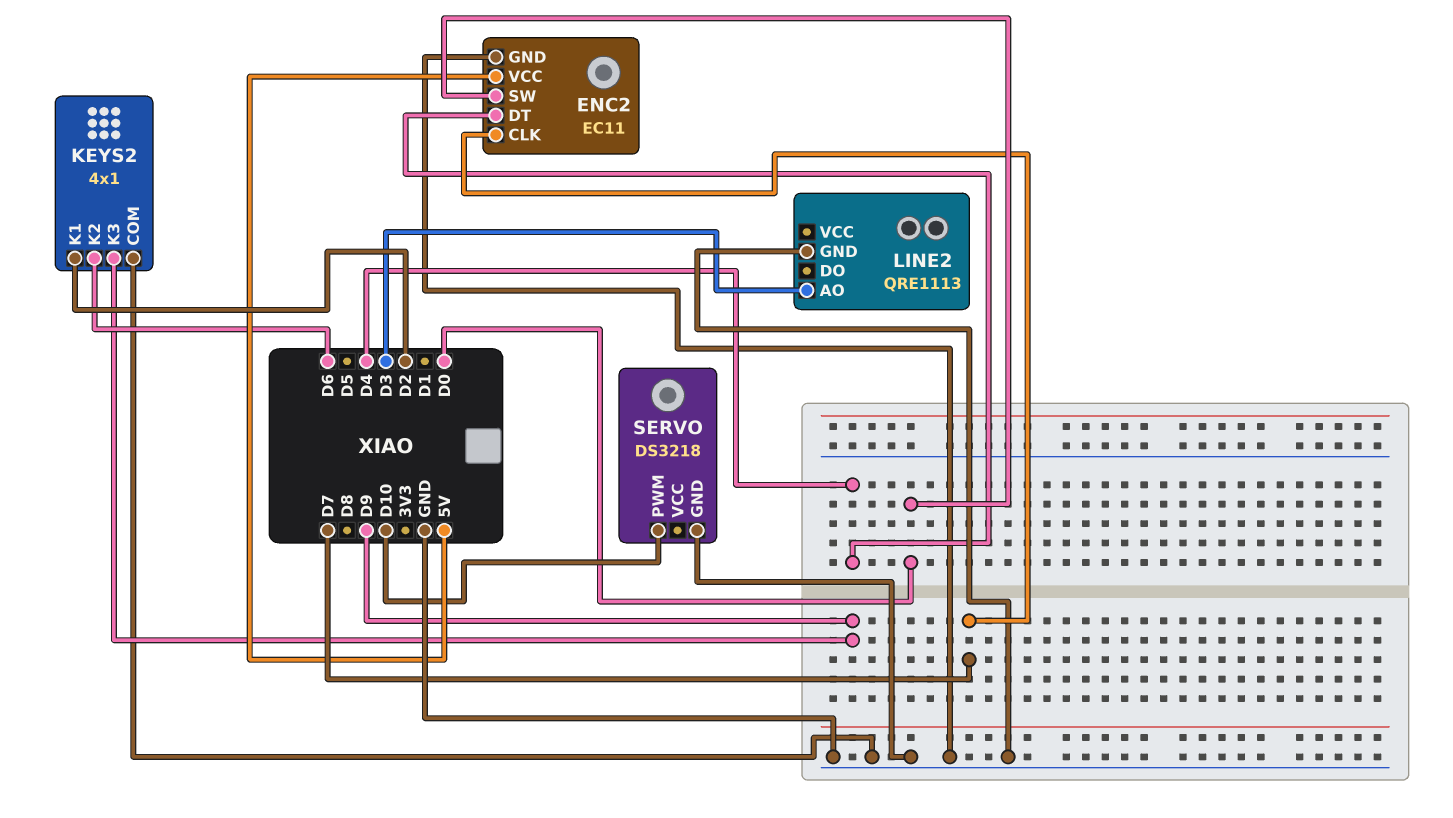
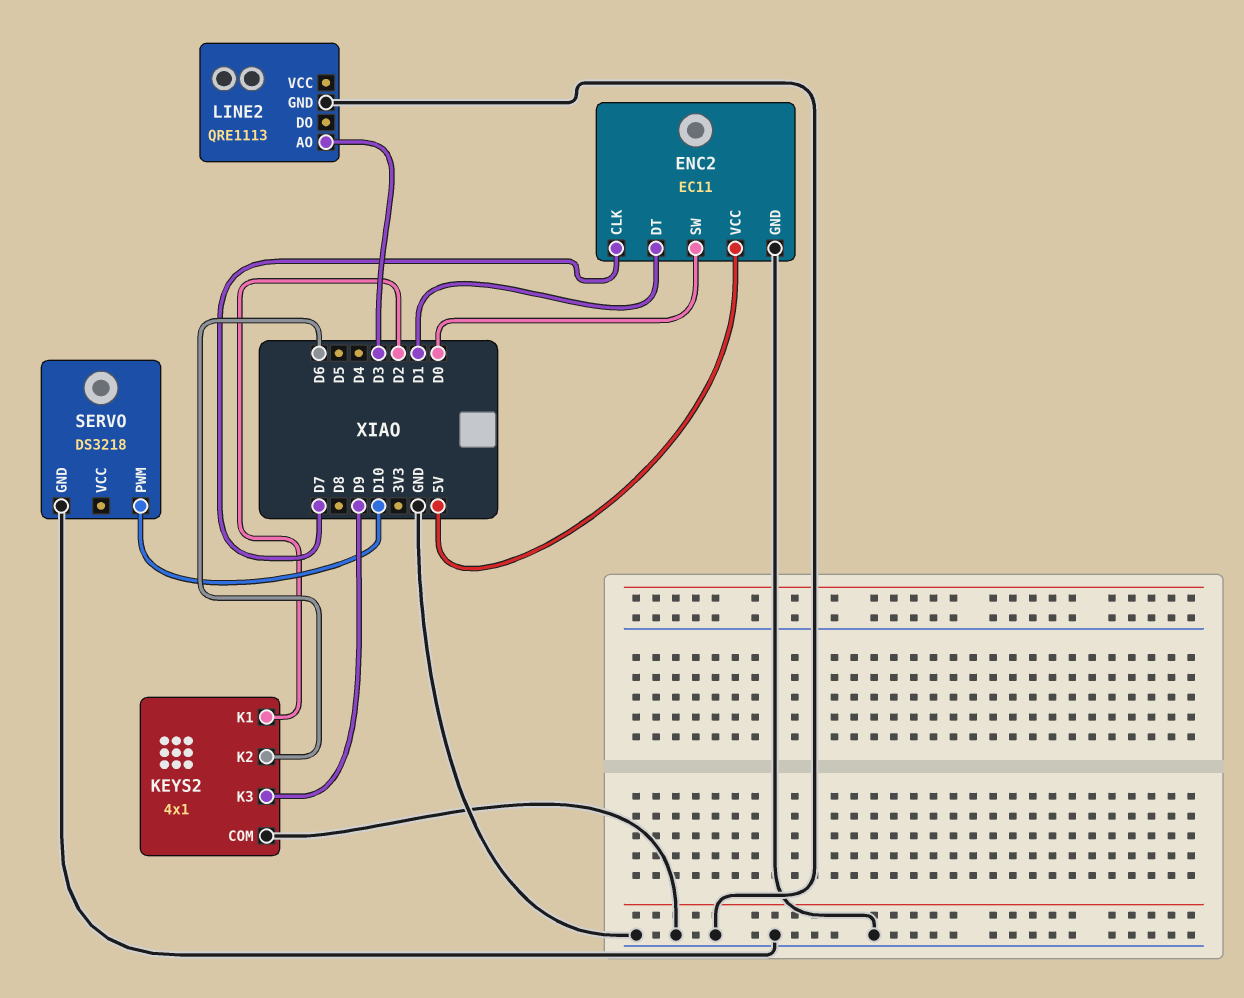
ENC2 pin DT: D4 -> D1

